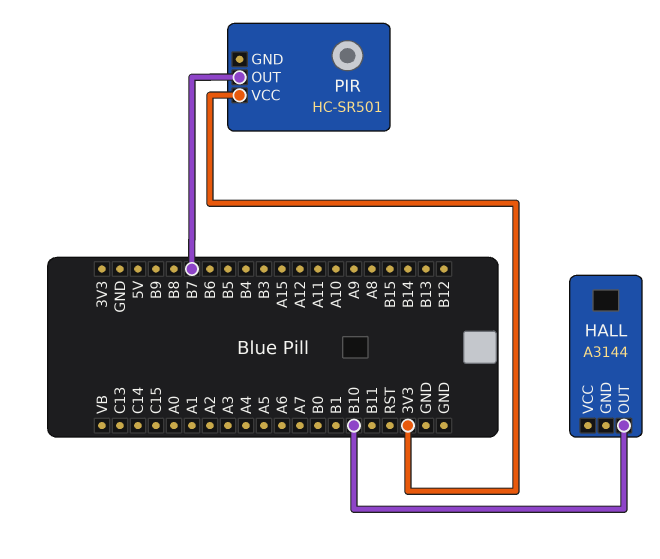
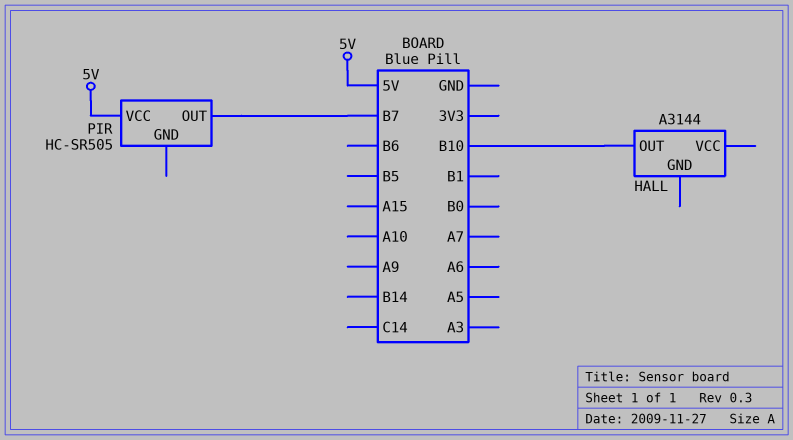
PIR: HC-SR501 -> HC-SR505
PIR pin VCC: 3V3 -> 5V

